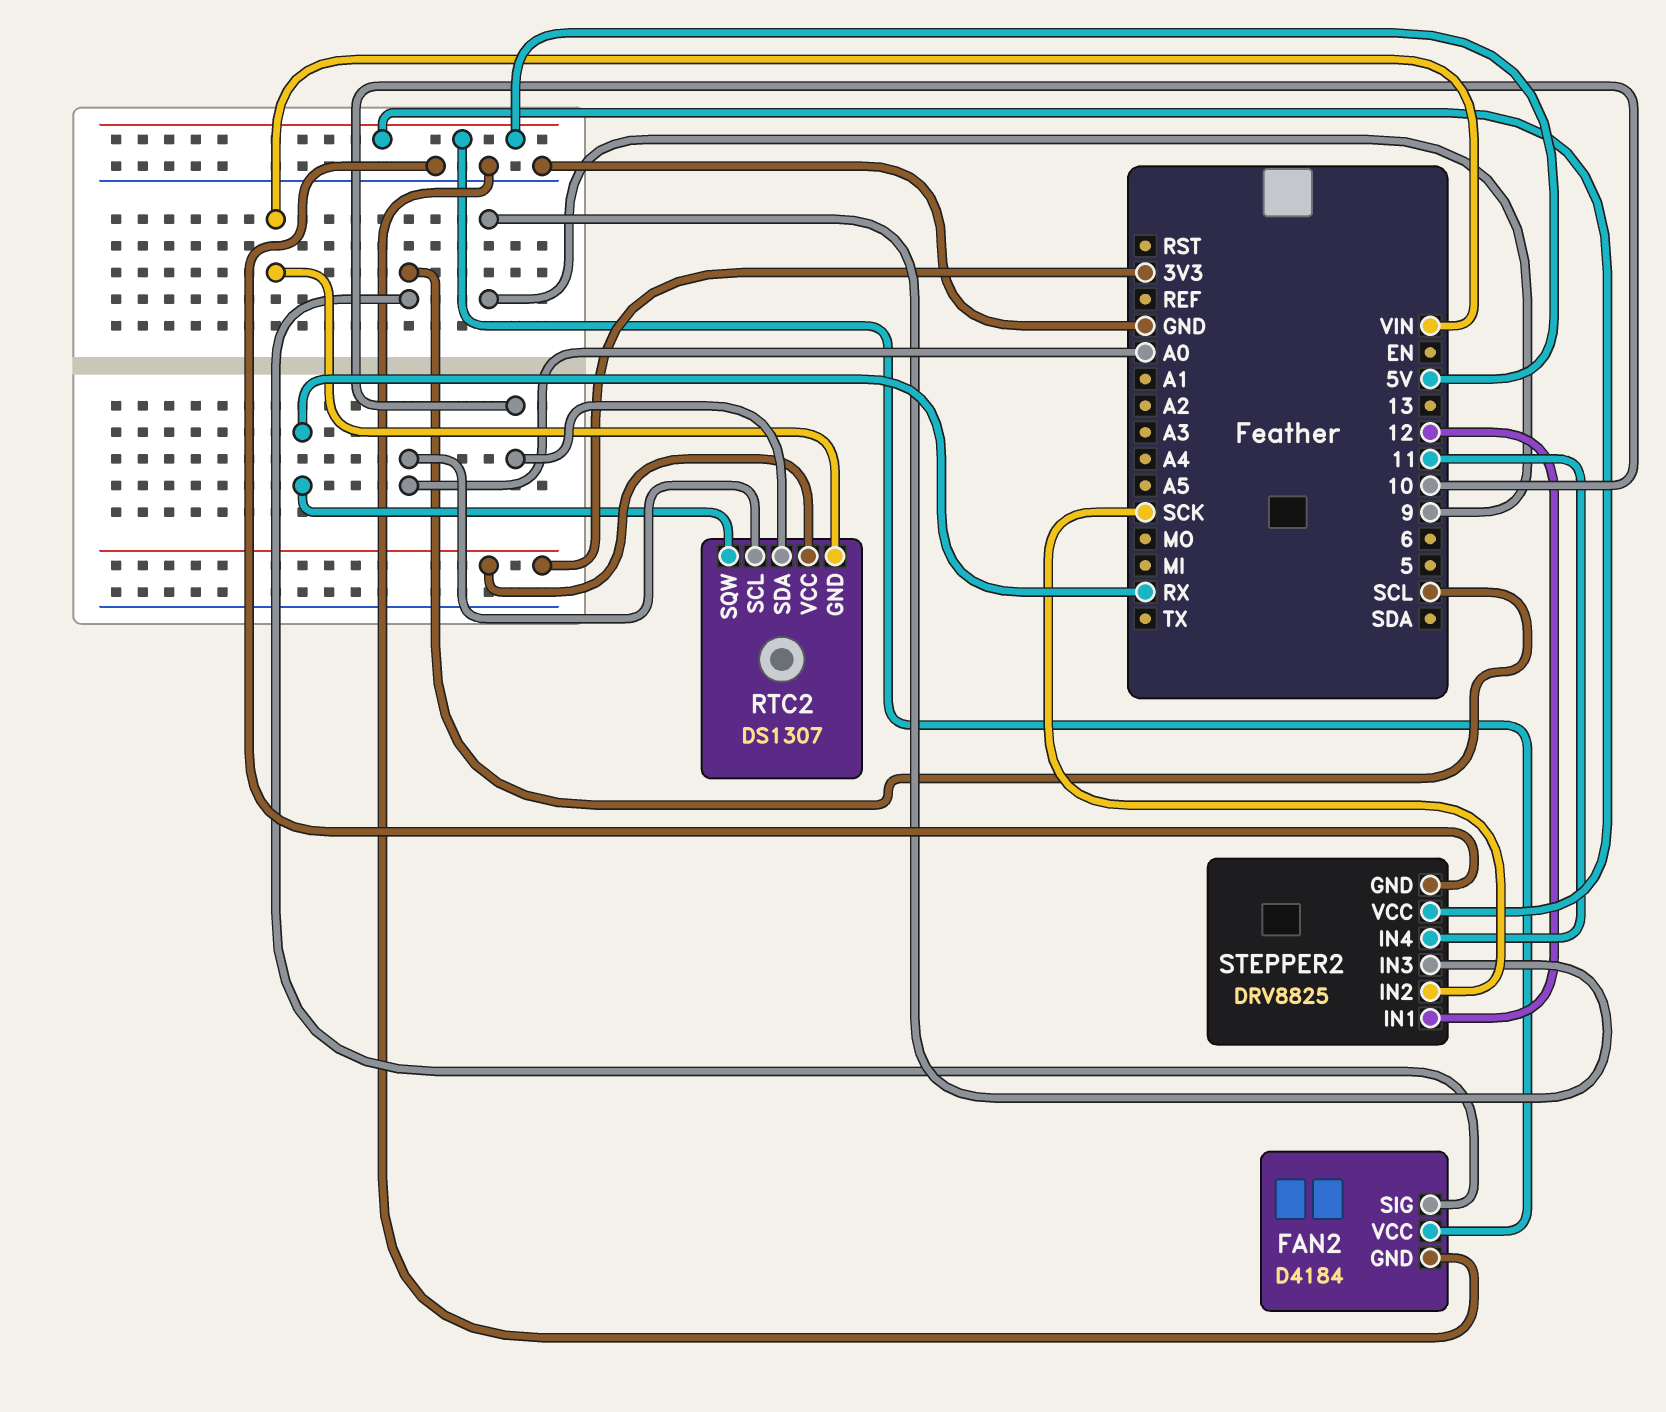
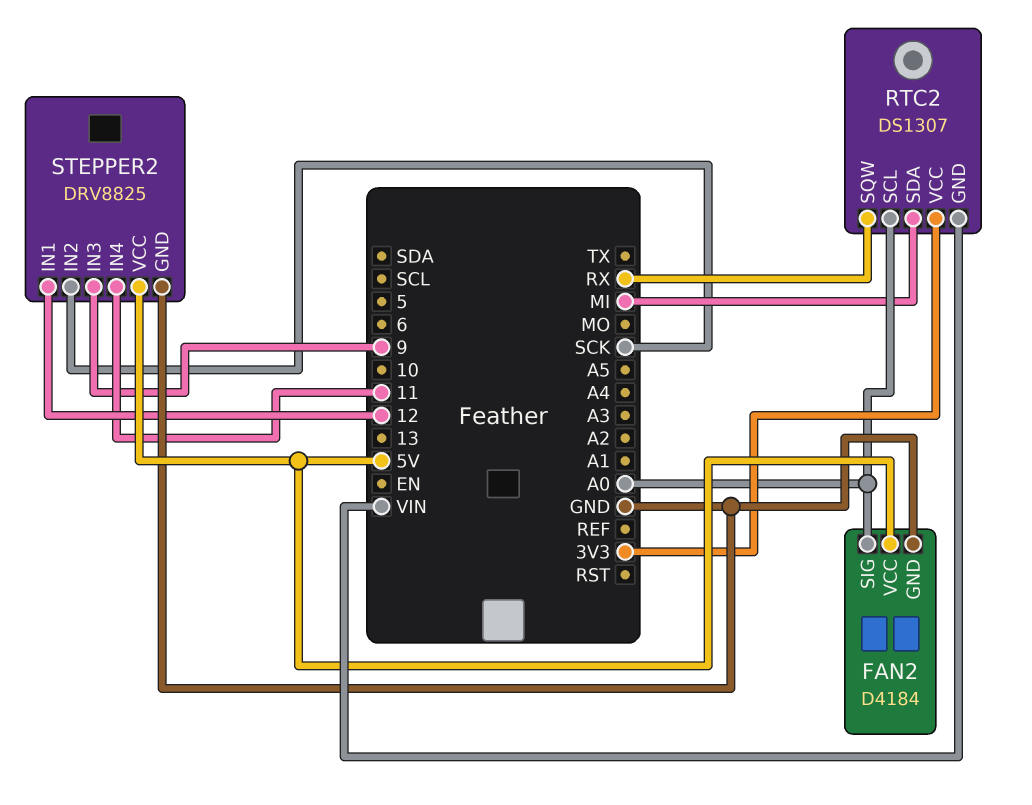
FAN2 pin SIG: SCL -> A0
RTC2 pin SDA: 10 -> MI

